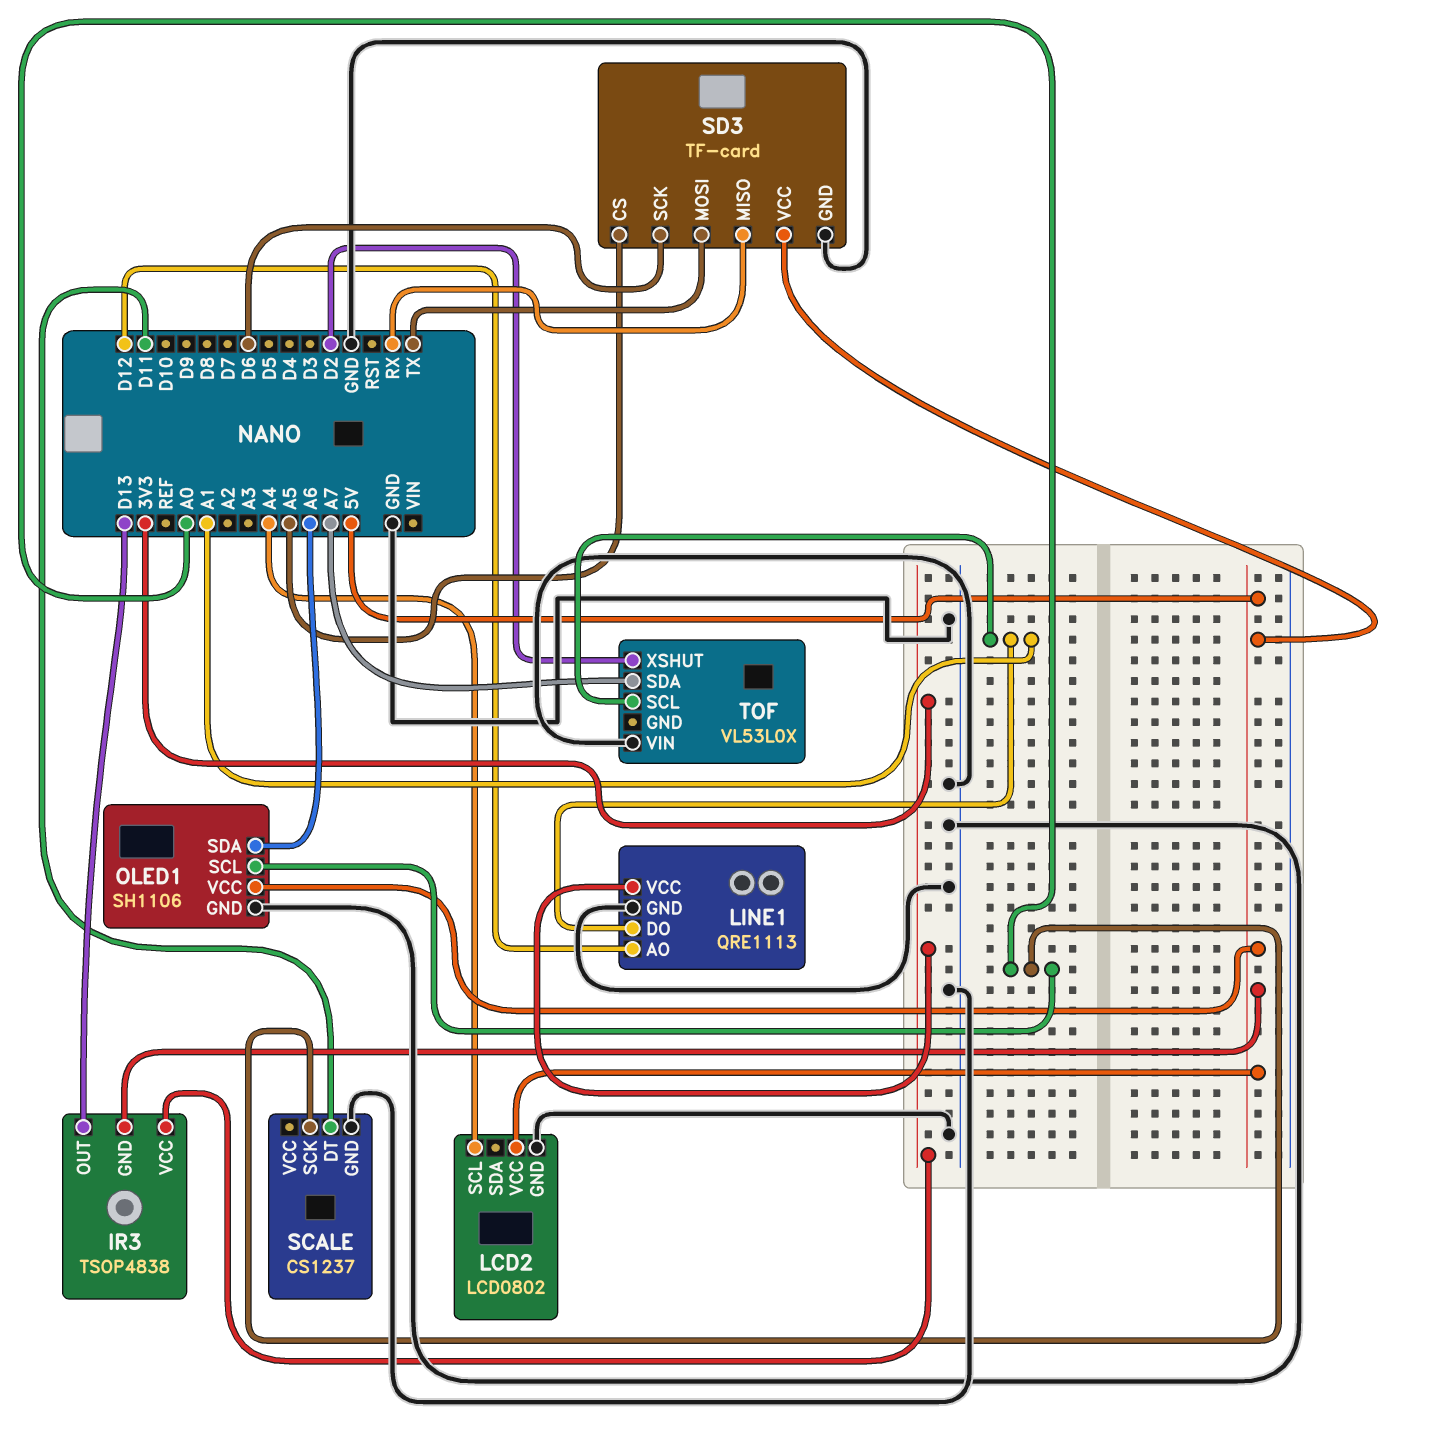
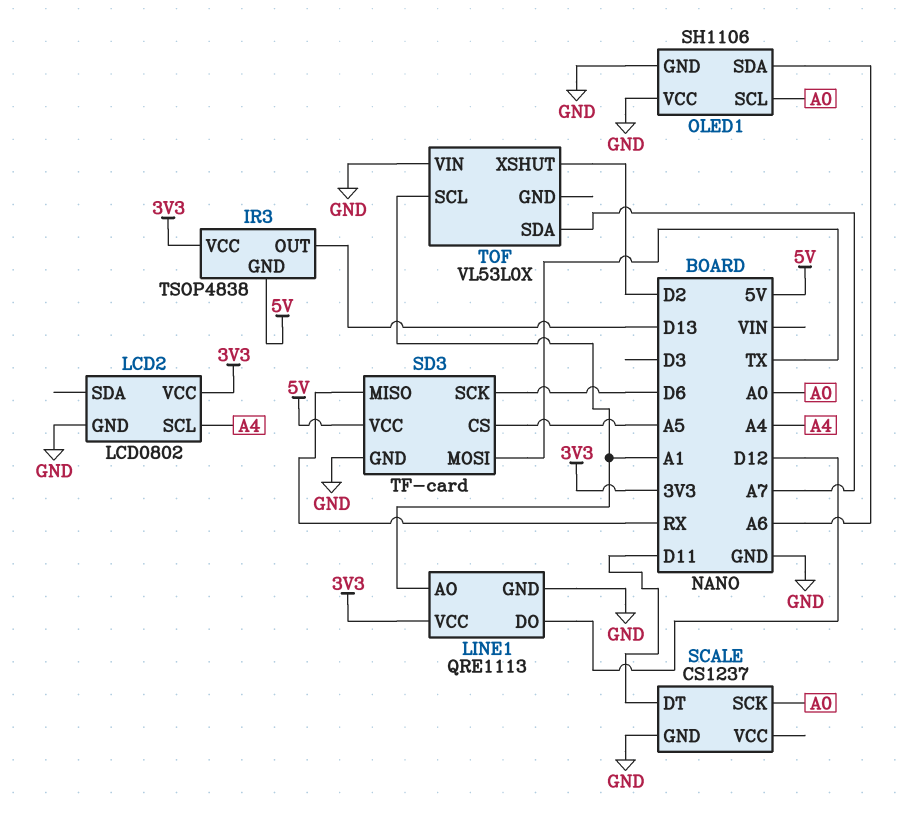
LCD2 pin VCC: 5V -> 3V3
LINE1 pin AO: D12 -> A1
LINE1 pin DO: A1 -> D12
OLED1 pin VCC: 5V -> GND

